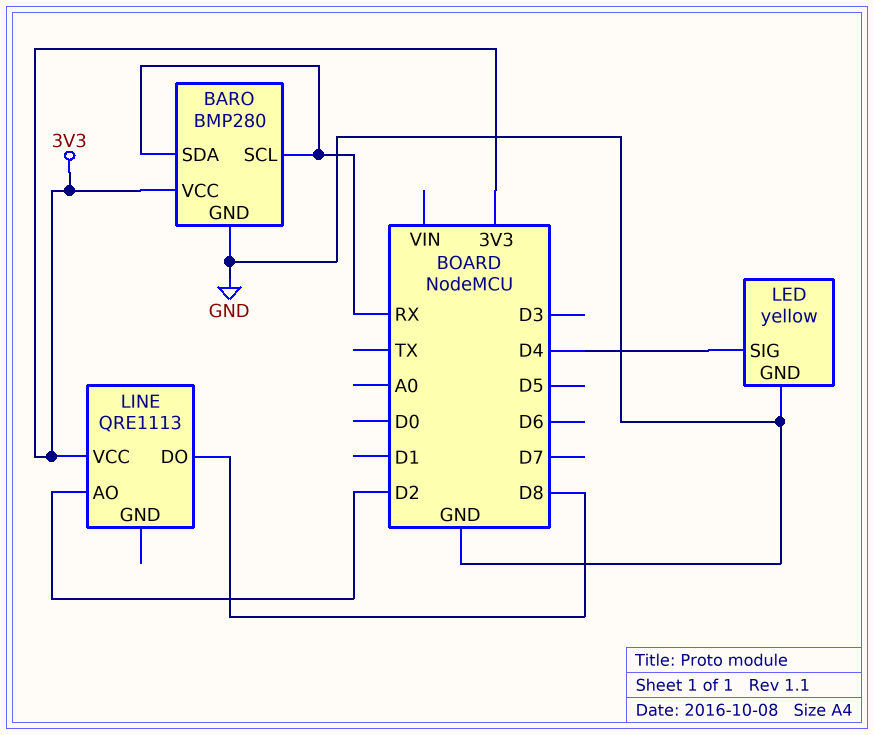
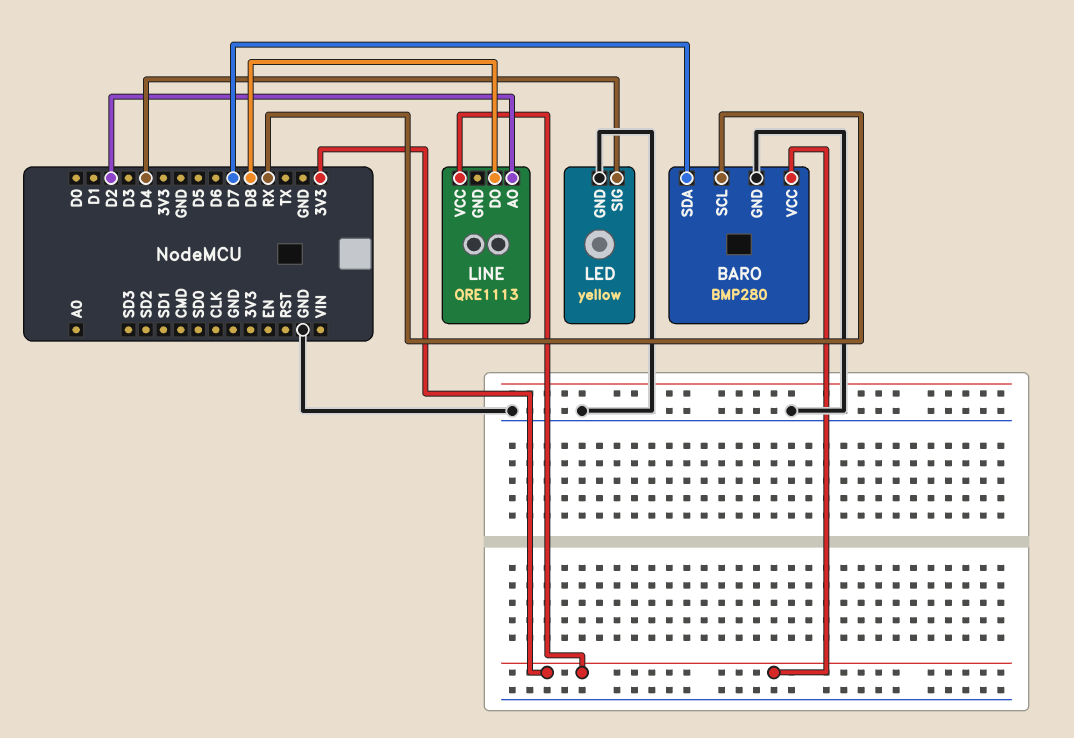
BARO pin SDA: RX -> D7

